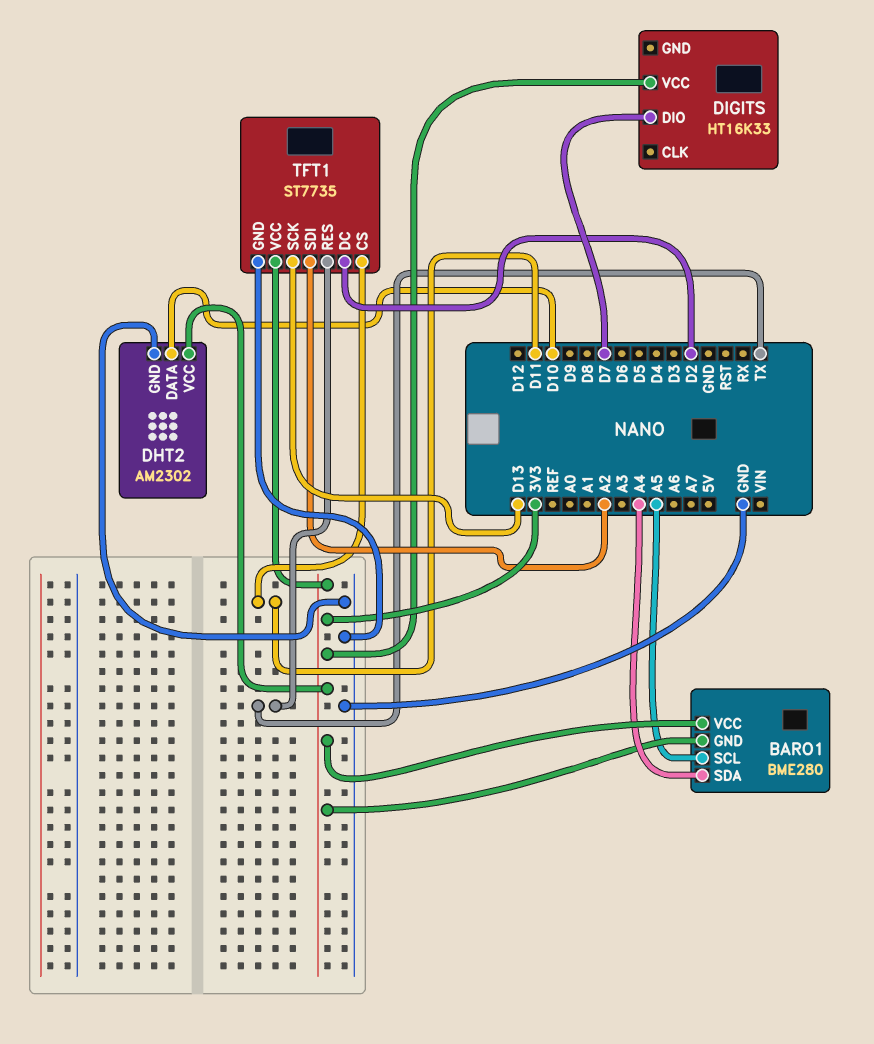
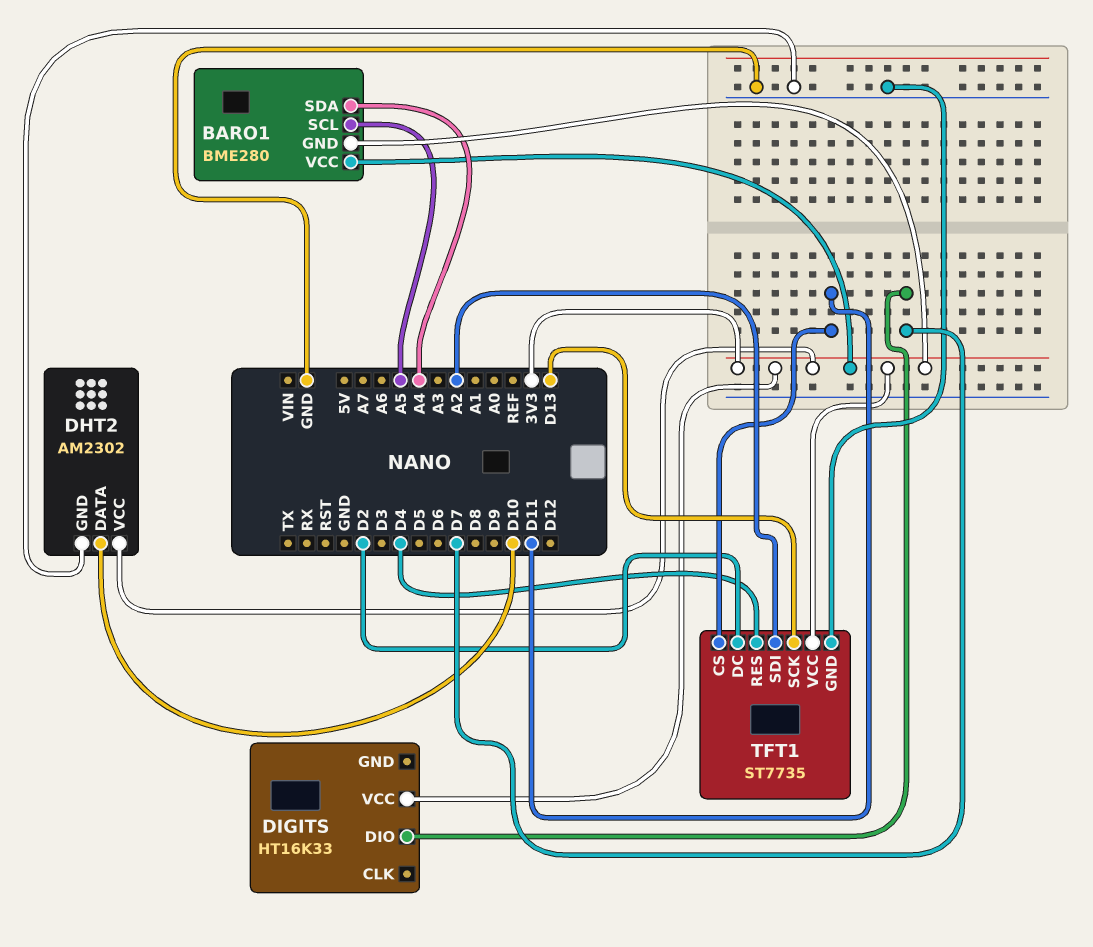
TFT1 pin RES: TX -> D4

